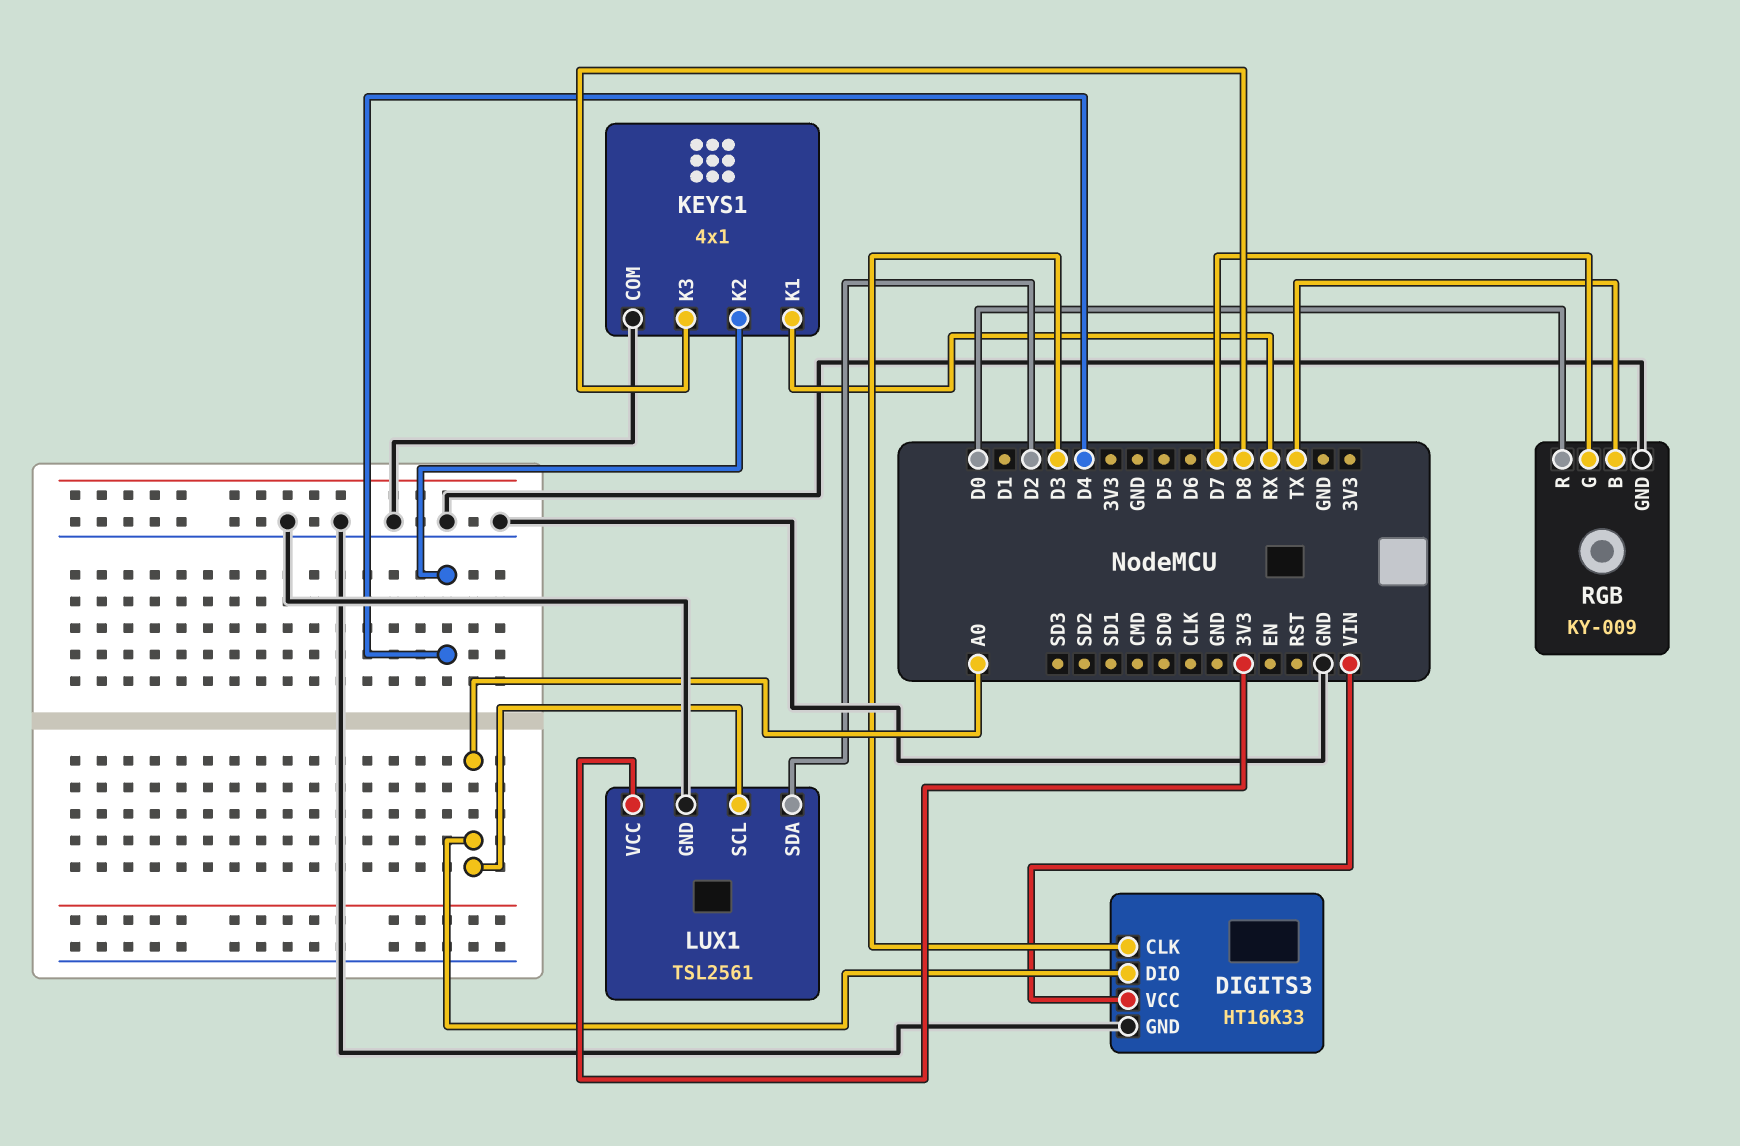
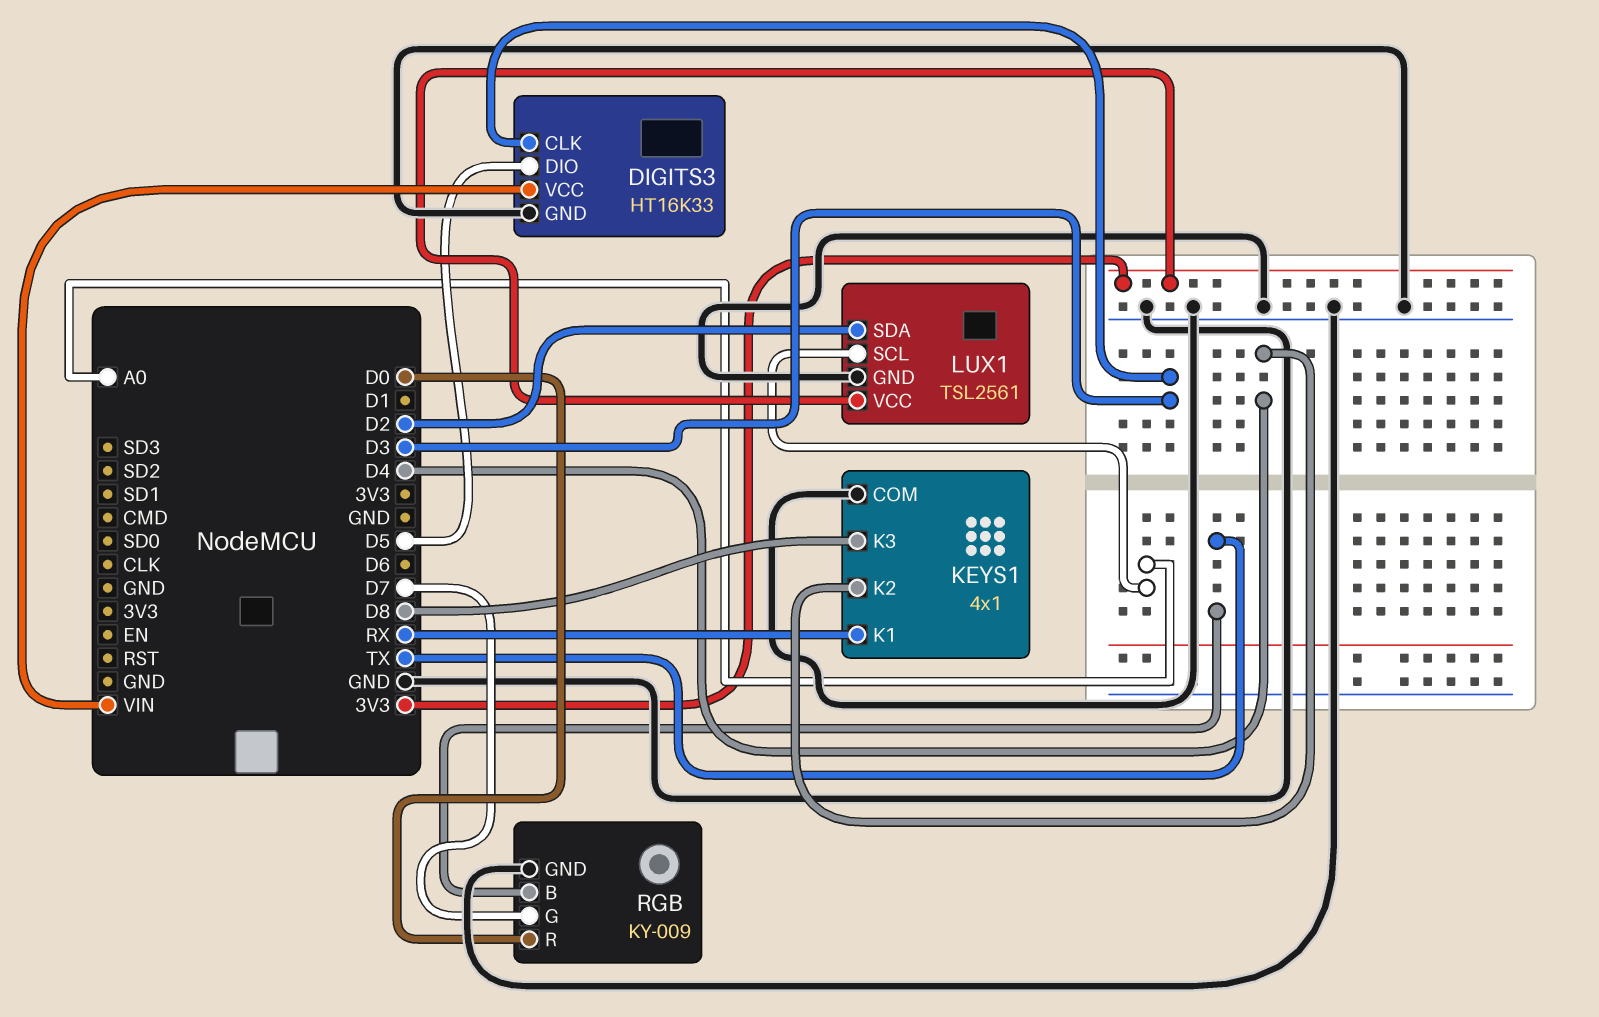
DIGITS3 pin DIO: A0 -> D5

